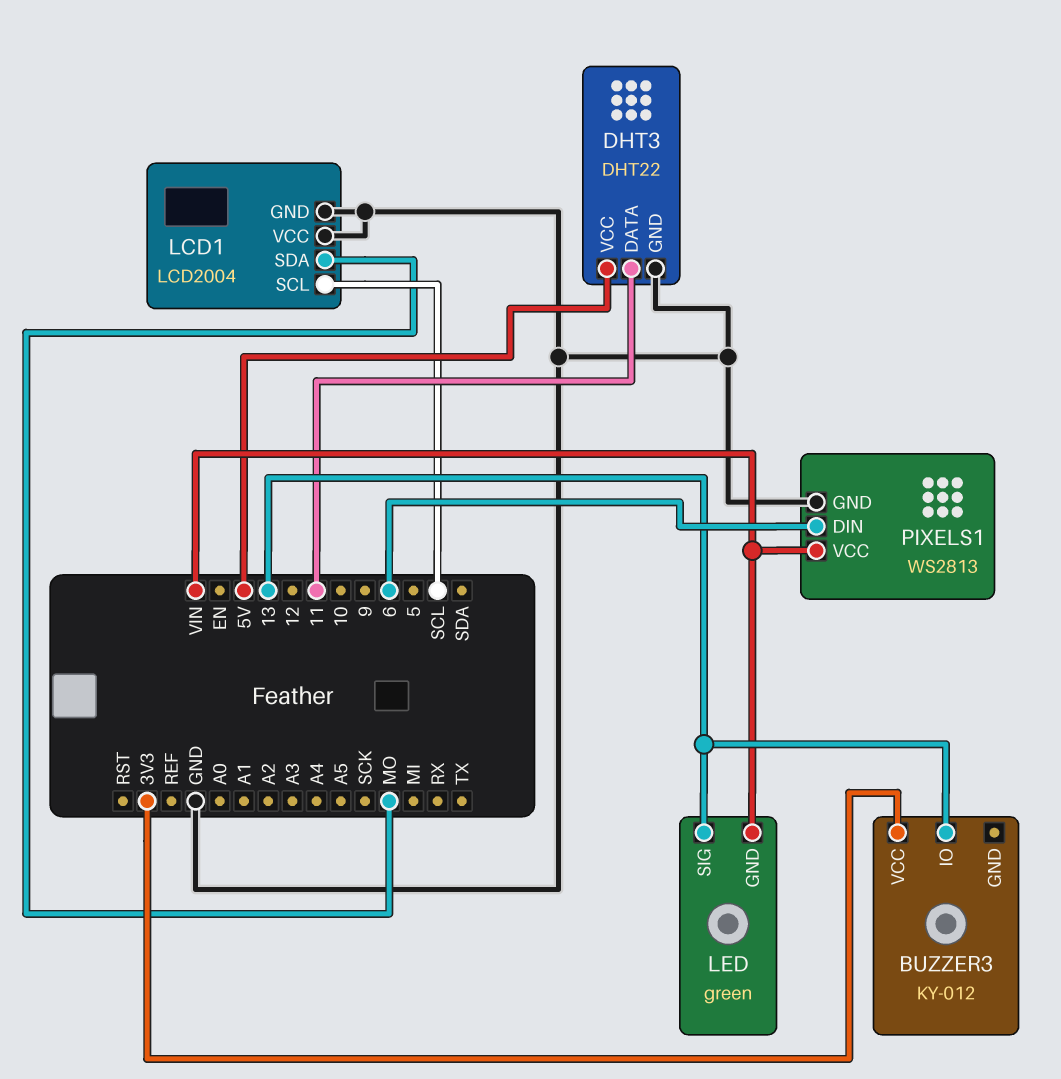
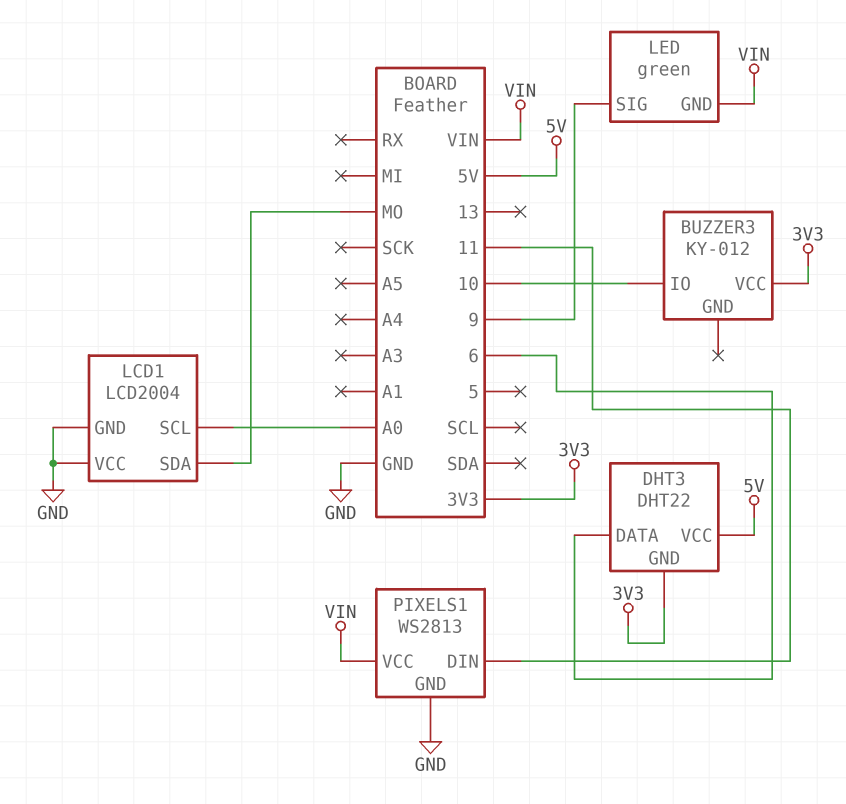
BUZZER3 pin IO: 13 -> 10
DHT3 pin DATA: 11 -> 6
DHT3 pin GND: GND -> 3V3
LCD1 pin SCL: SCL -> A0
LED pin SIG: 13 -> 9
PIXELS1 pin DIN: 6 -> 11

